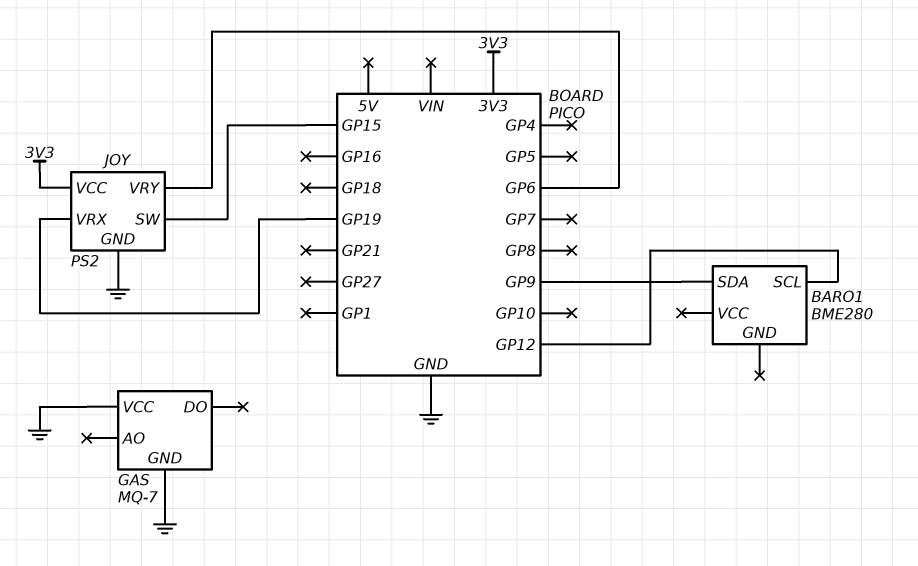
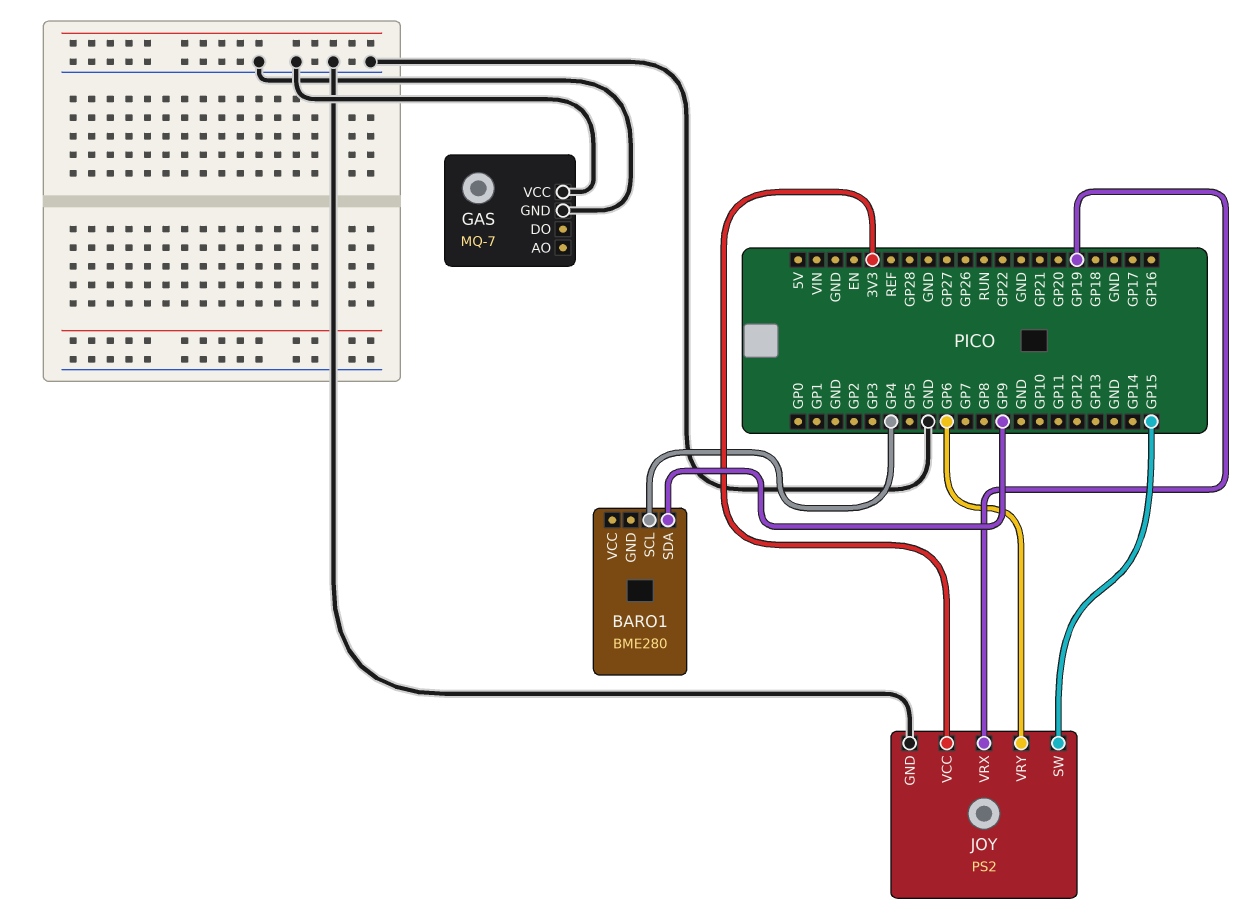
BARO1 pin SCL: GP12 -> GP4

